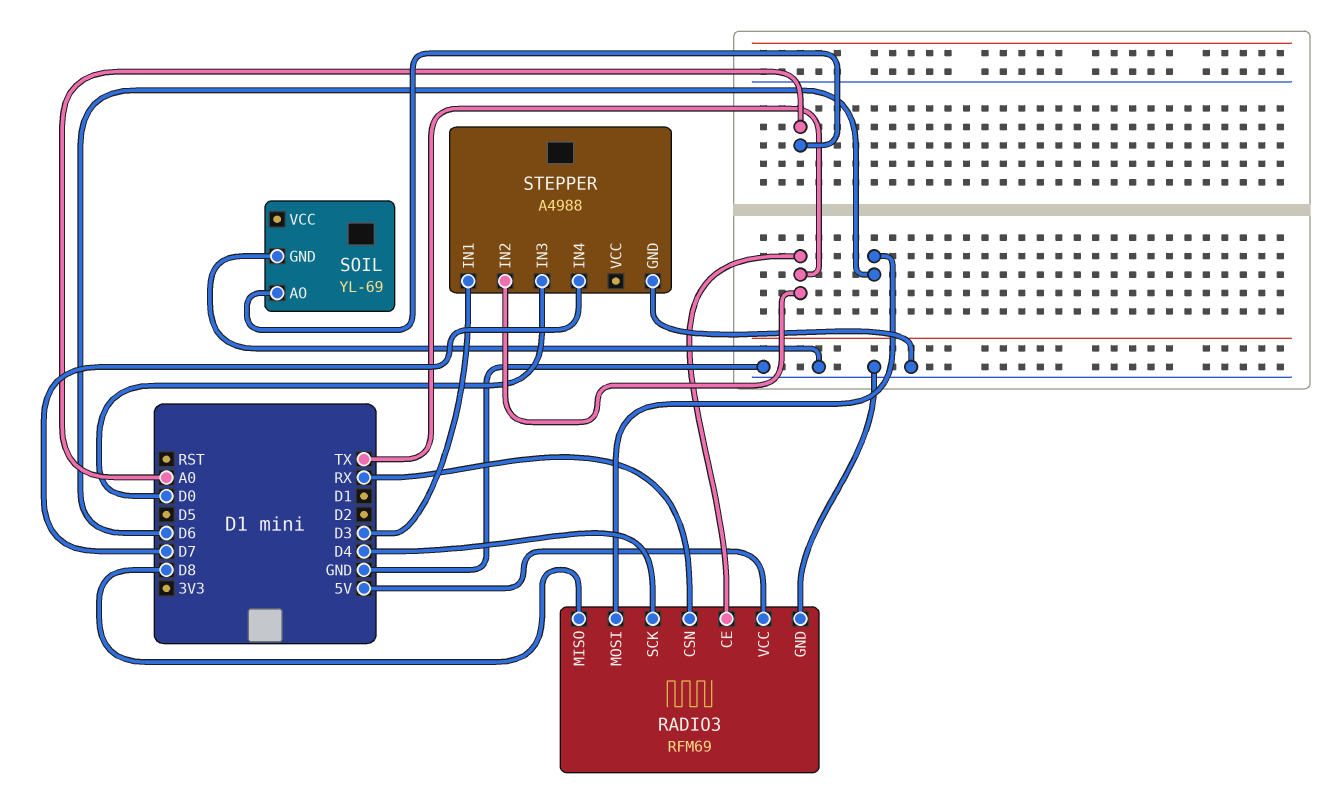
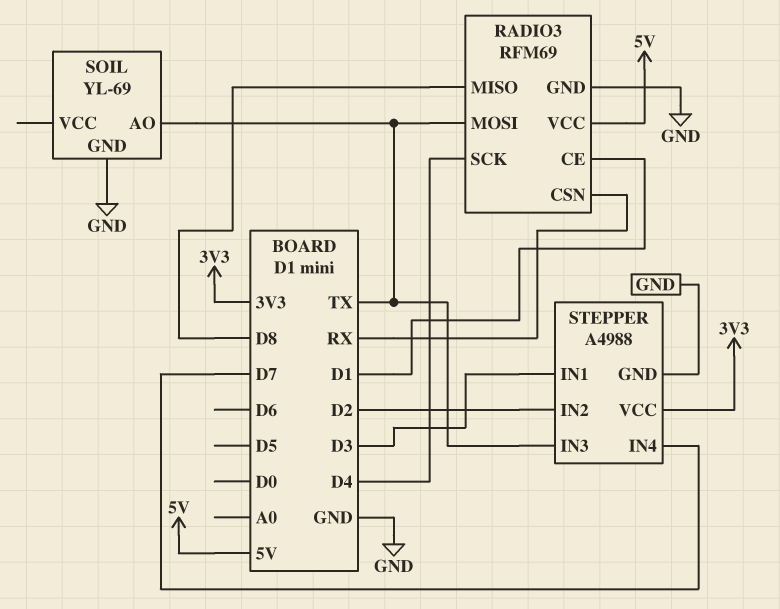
RADIO3 pin CE: TX -> D1
RADIO3 pin MOSI: D6 -> TX
SOIL pin AO: A0 -> TX
STEPPER pin IN2: TX -> D2
STEPPER pin IN3: D0 -> TX
STEPPER pin VCC: none -> 3V3

